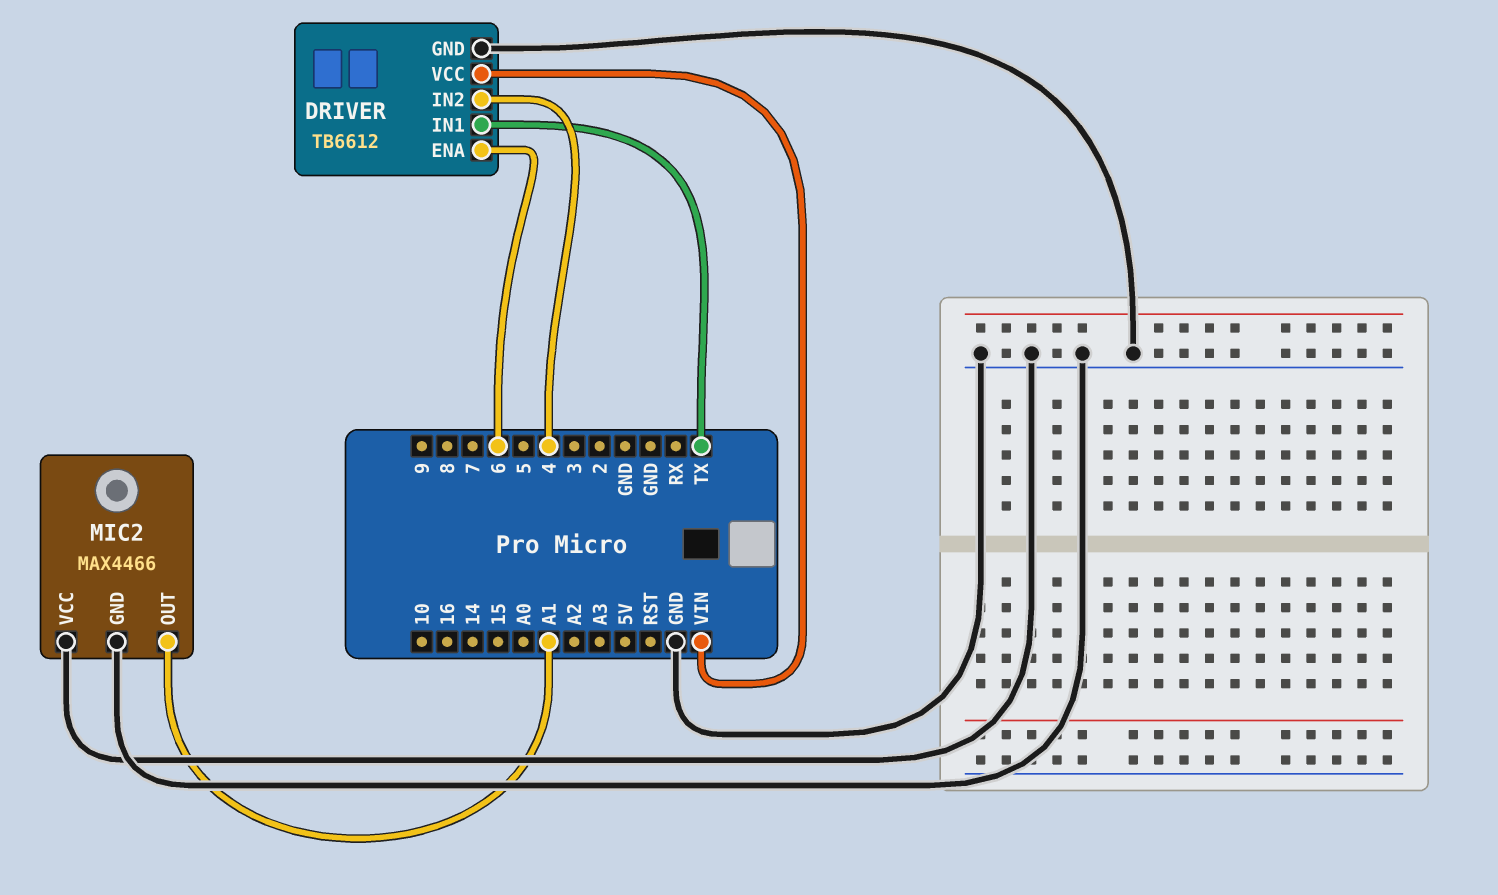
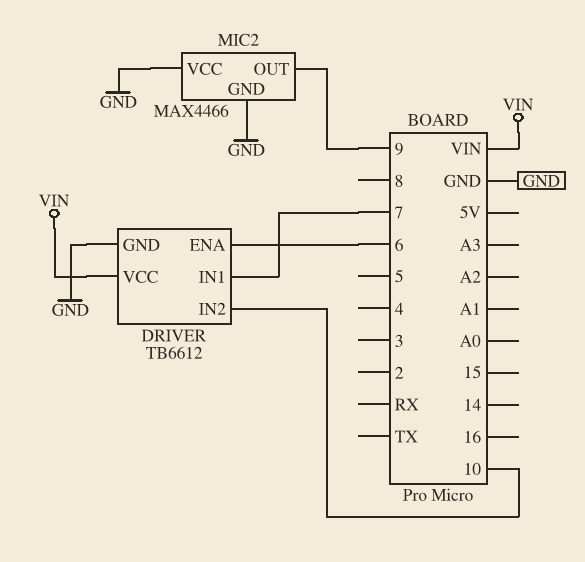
DRIVER pin IN1: TX -> 7
DRIVER pin IN2: 4 -> 10
MIC2 pin OUT: A1 -> 9

